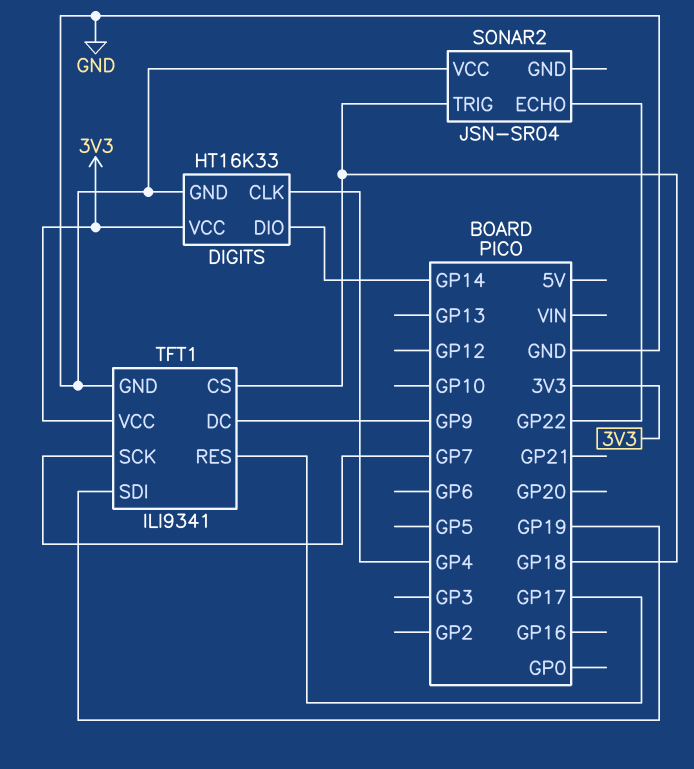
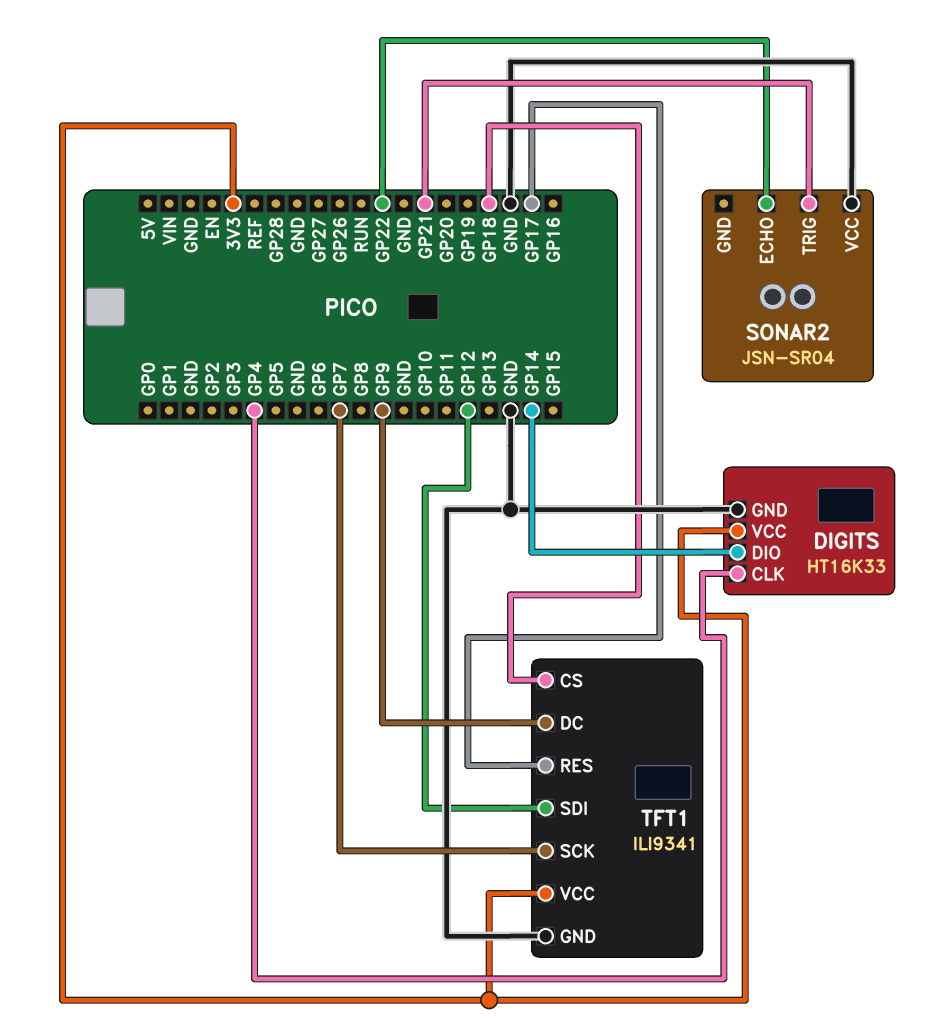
SONAR2 pin TRIG: GP18 -> GP21
TFT1 pin SDI: GP19 -> GP12

